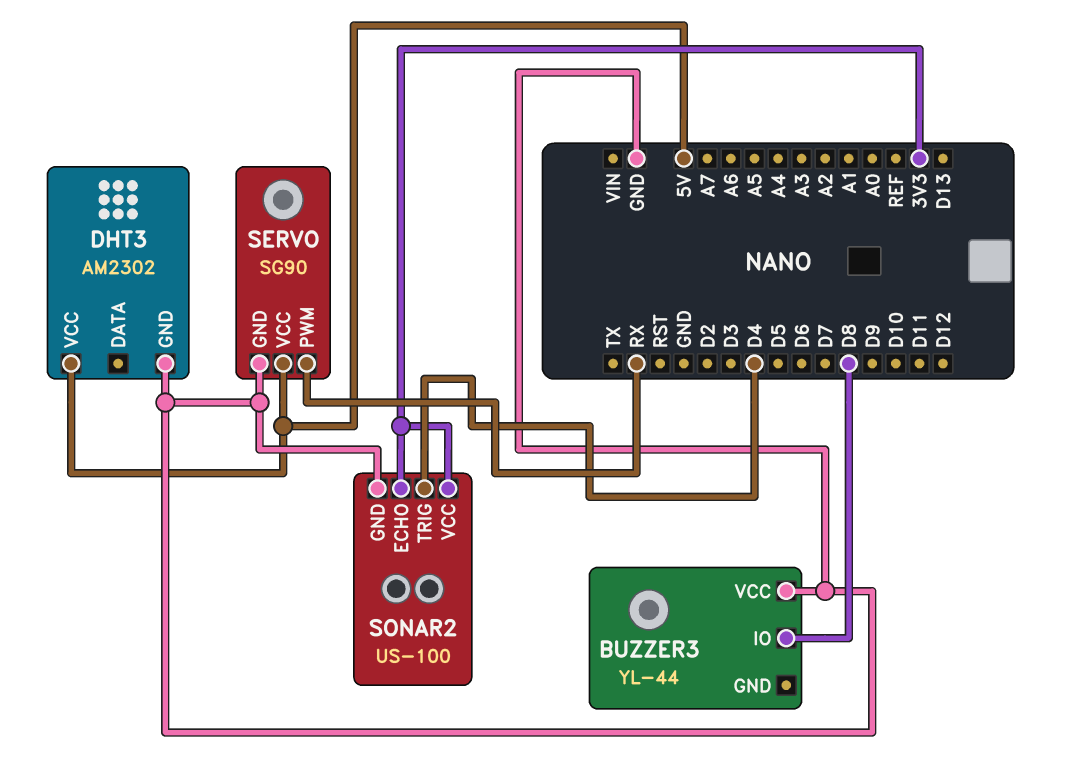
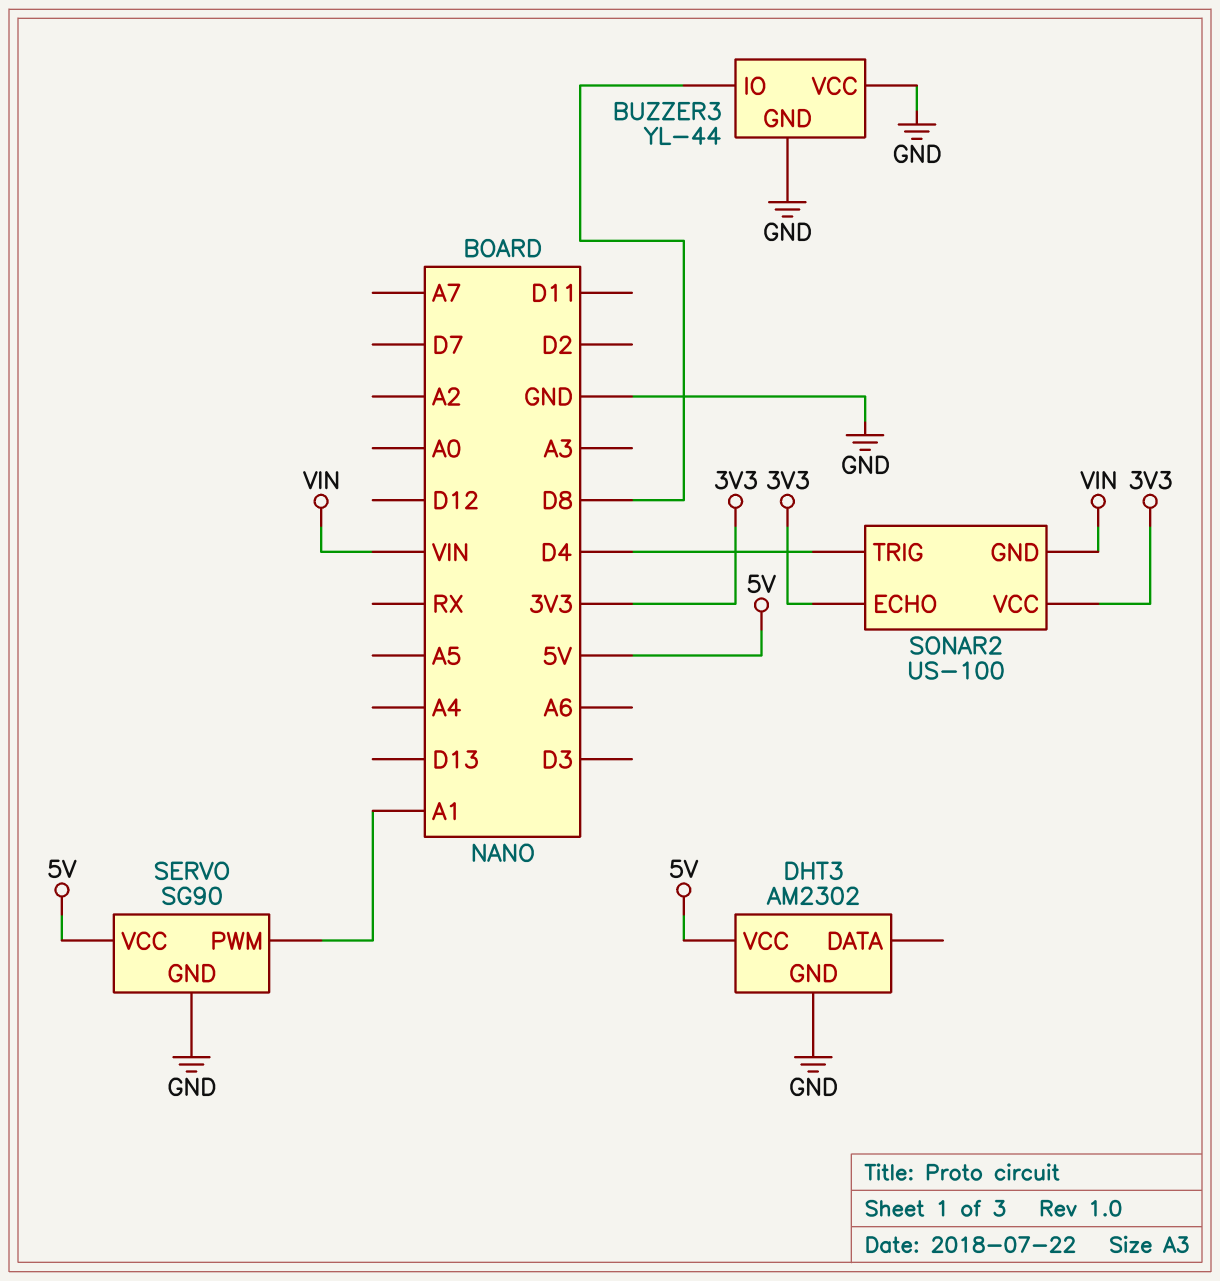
BUZZER3 pin GND: none -> GND
SERVO pin PWM: RX -> A1
SONAR2 pin GND: GND -> VIN

